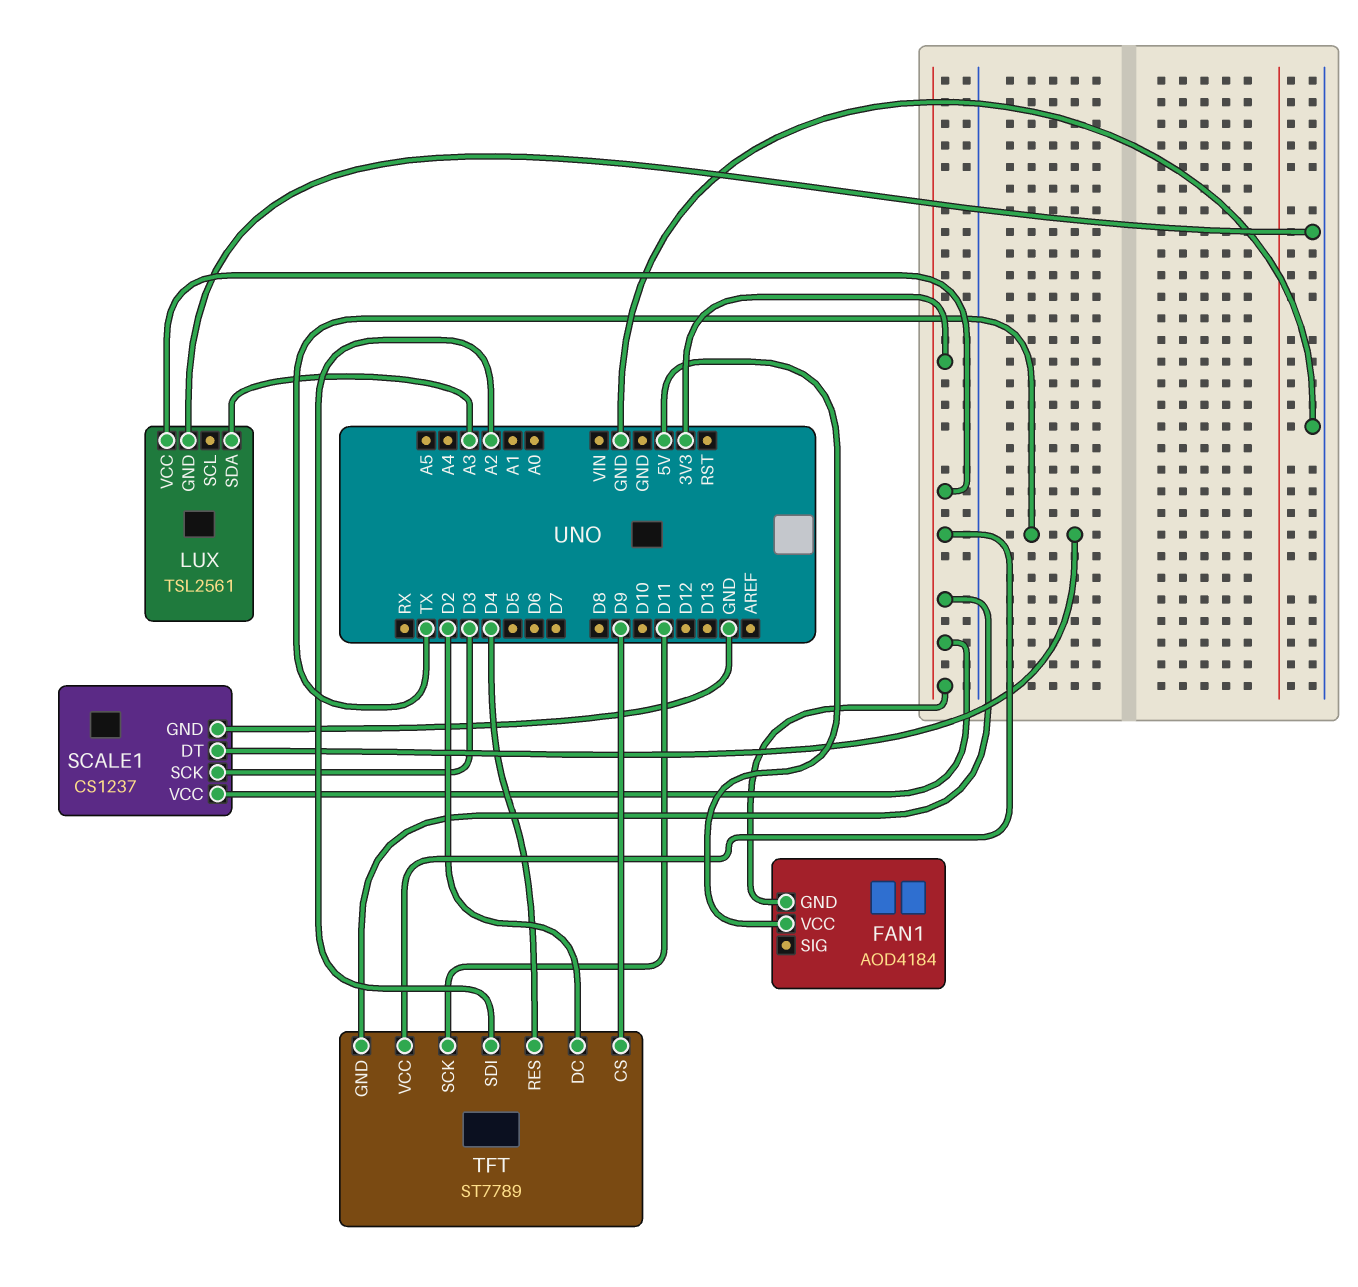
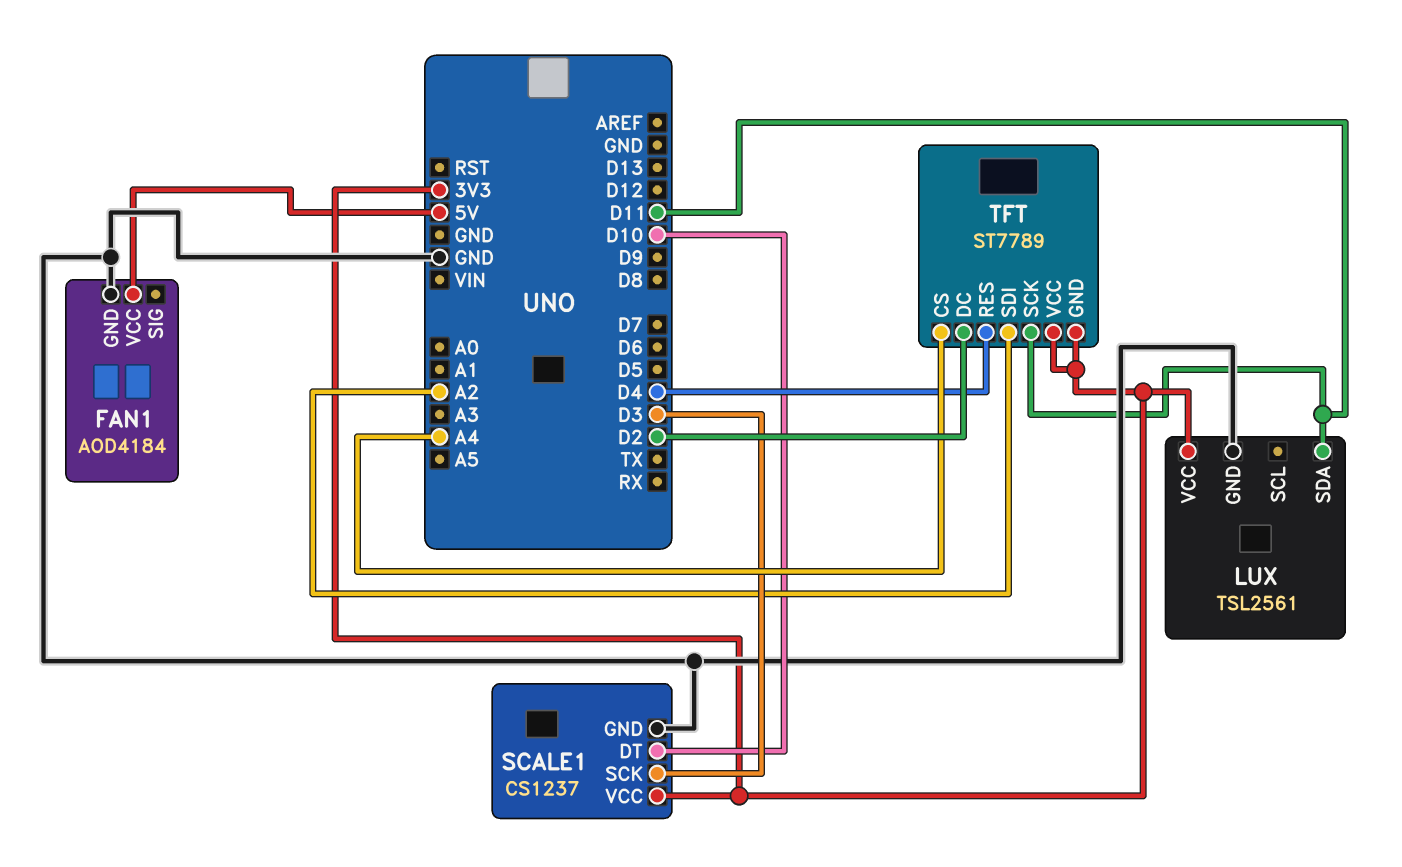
FAN1 pin GND: 3V3 -> GND
LUX pin SDA: A3 -> D11
SCALE1 pin DT: TX -> D10
TFT pin CS: D9 -> A4

